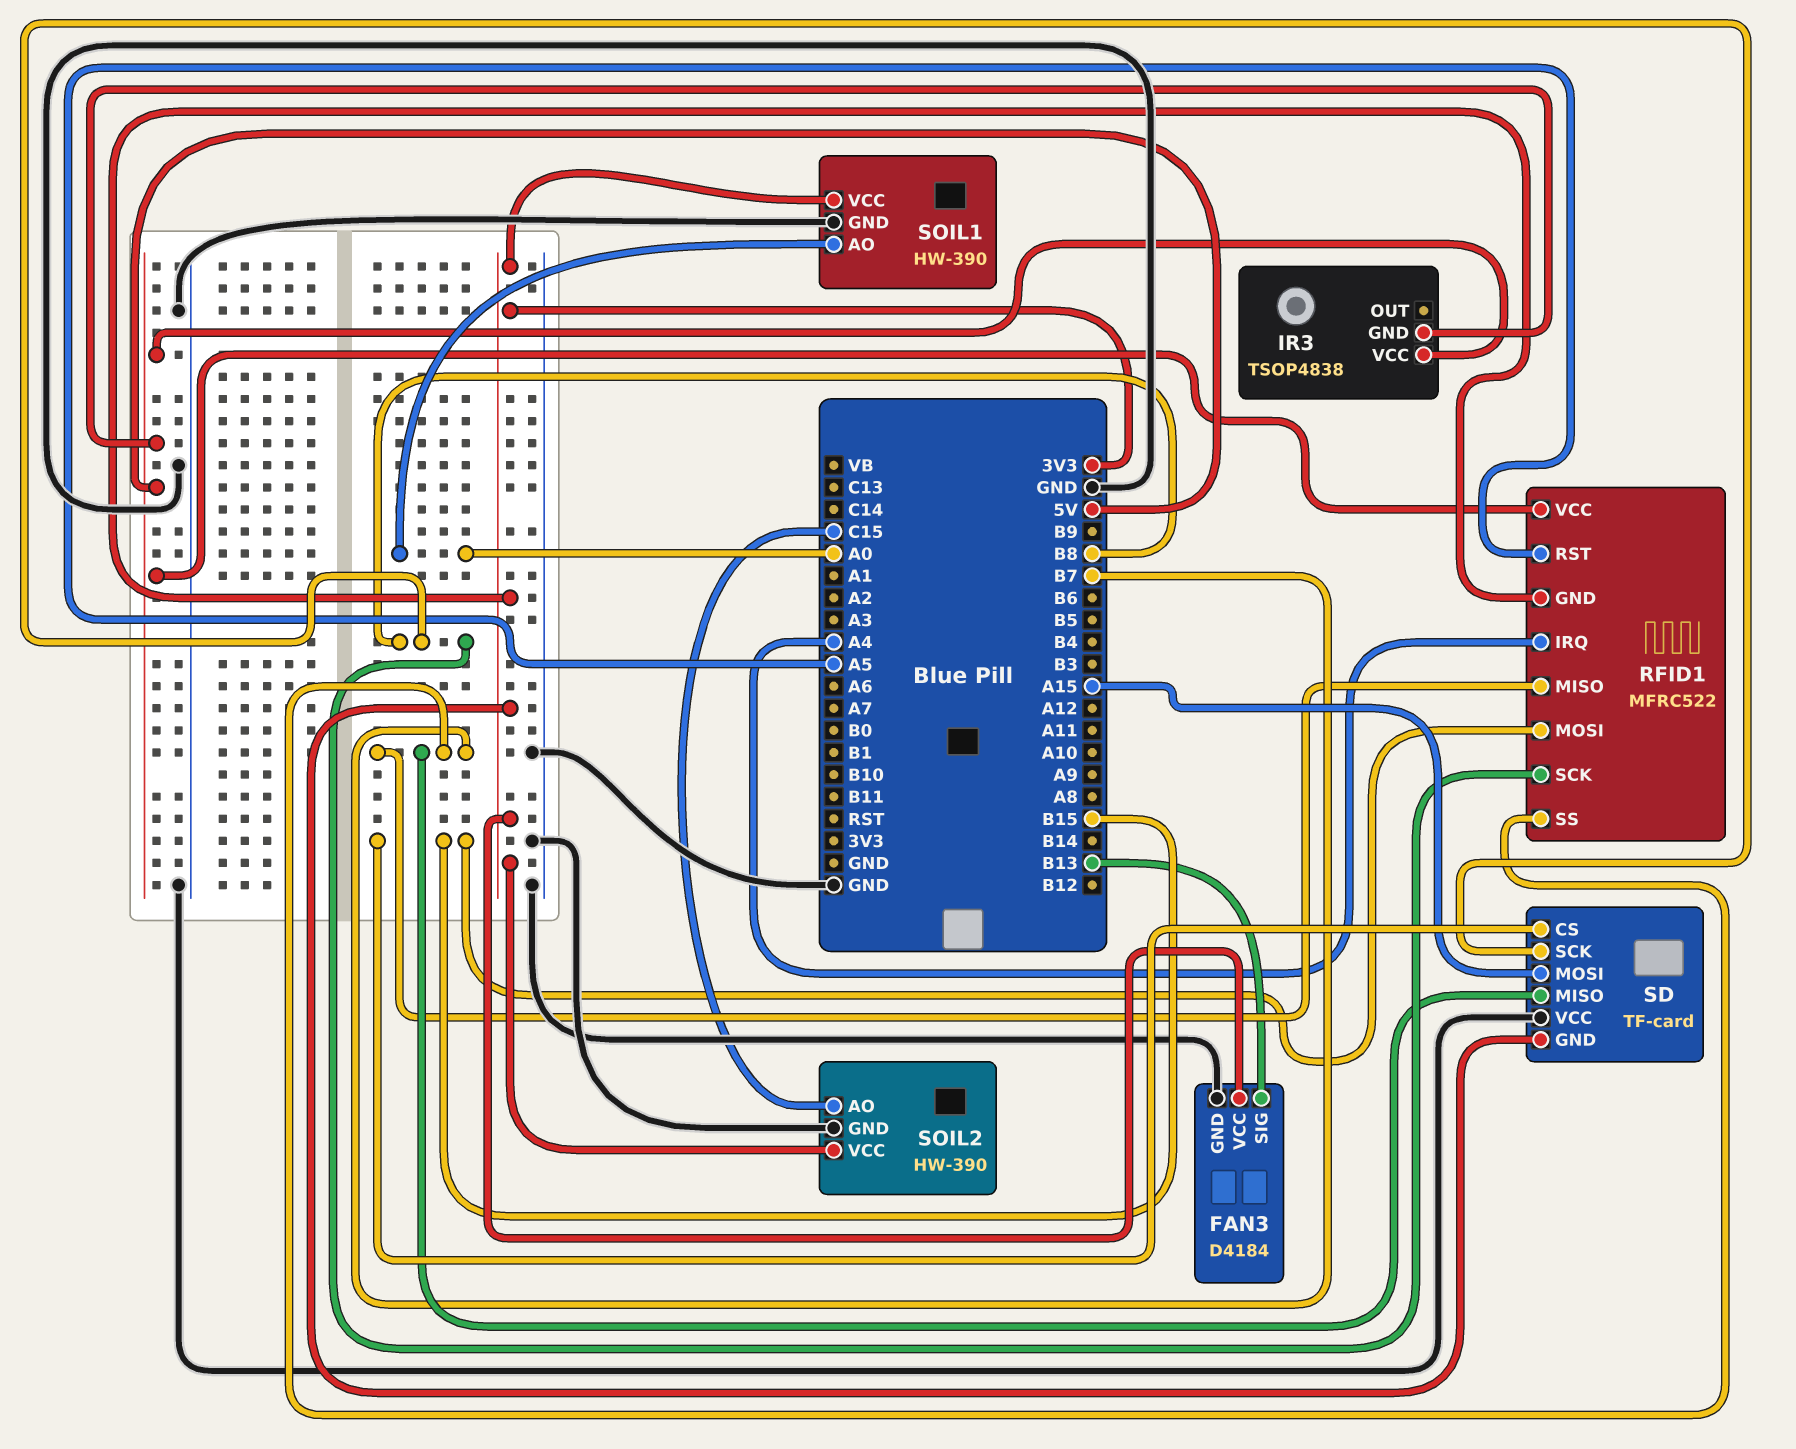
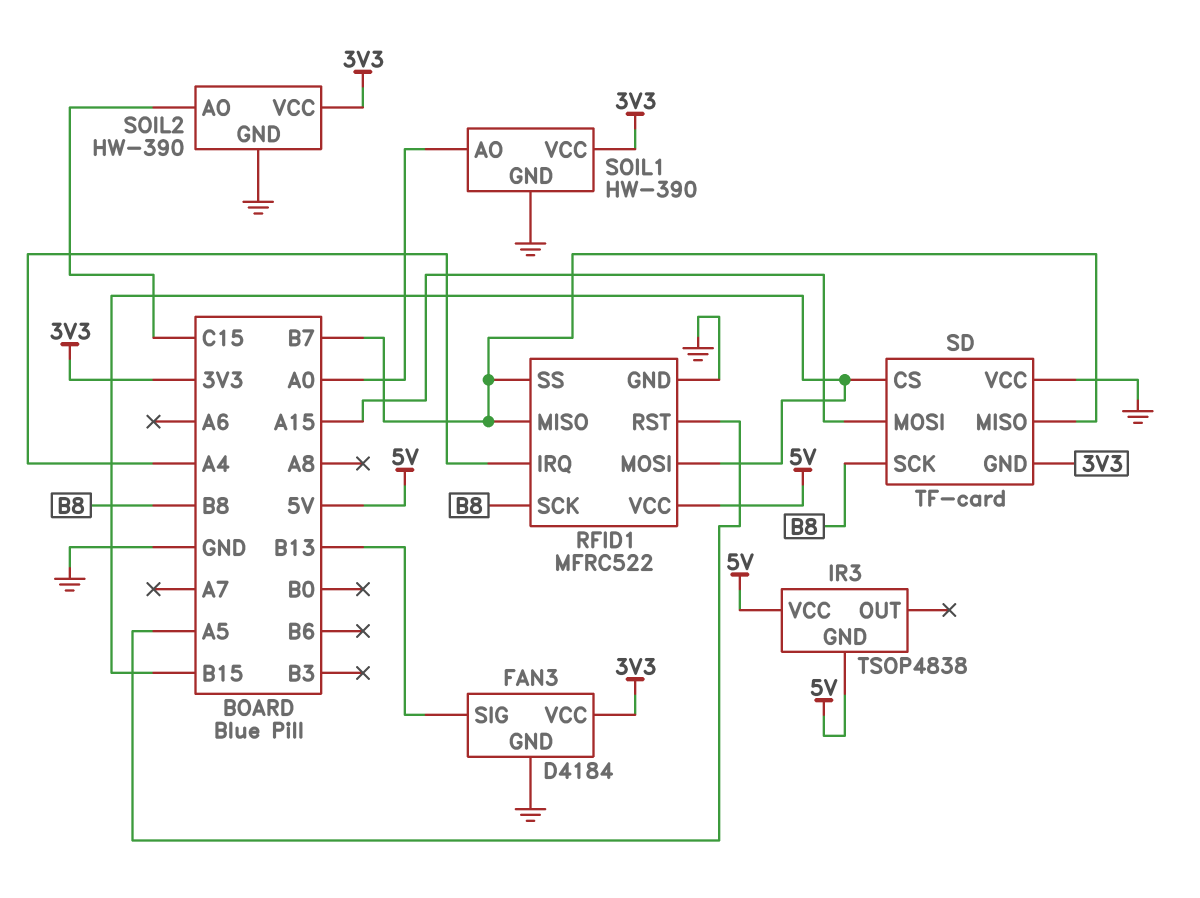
RFID1 pin GND: 3V3 -> GND

